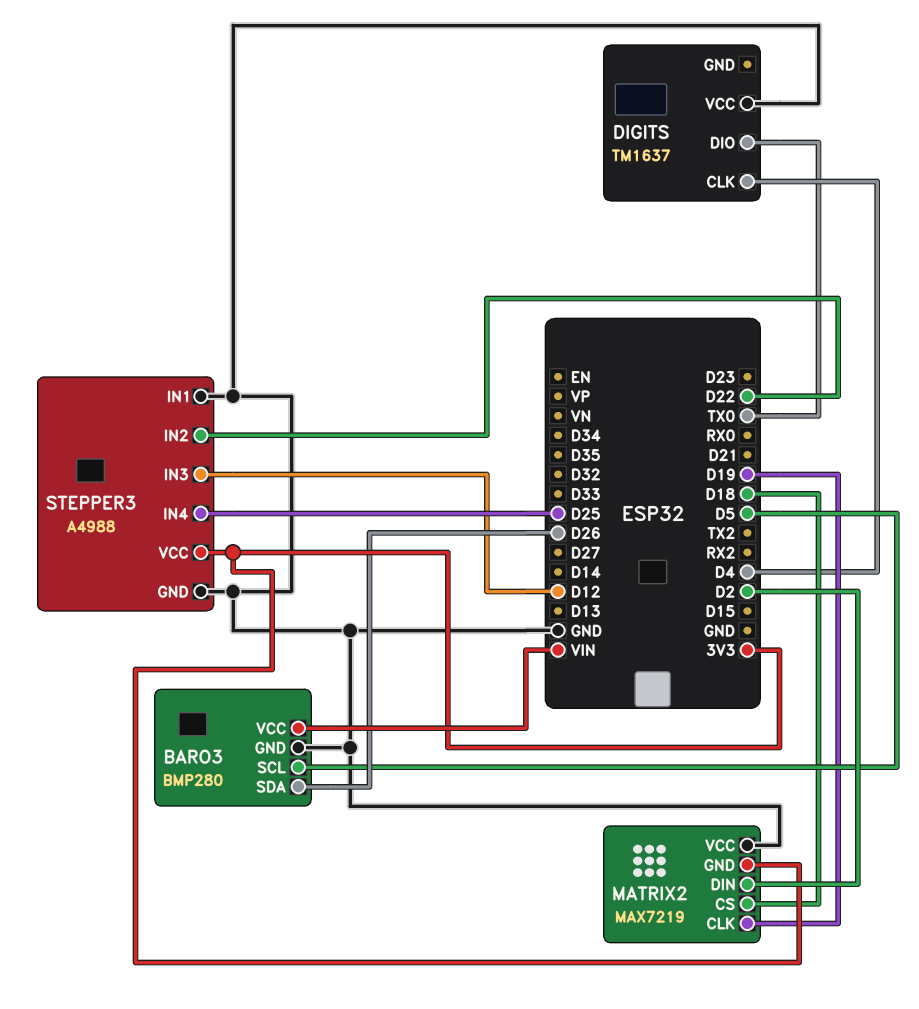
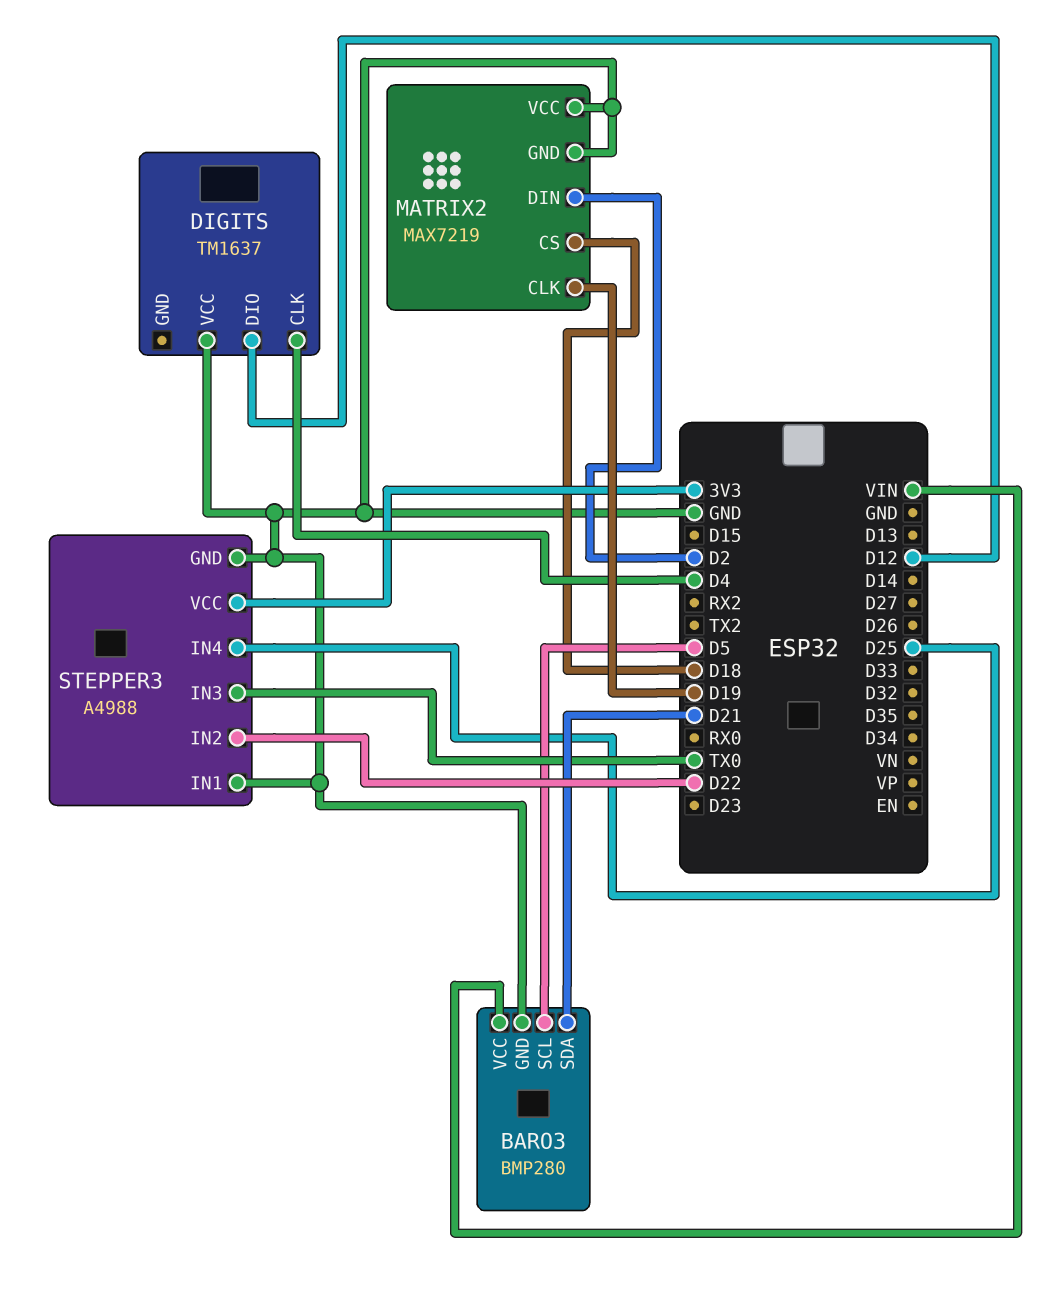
BARO3 pin SDA: D26 -> D21
DIGITS pin DIO: TX0 -> D12
MATRIX2 pin GND: 3V3 -> GND
STEPPER3 pin IN3: D12 -> TX0

